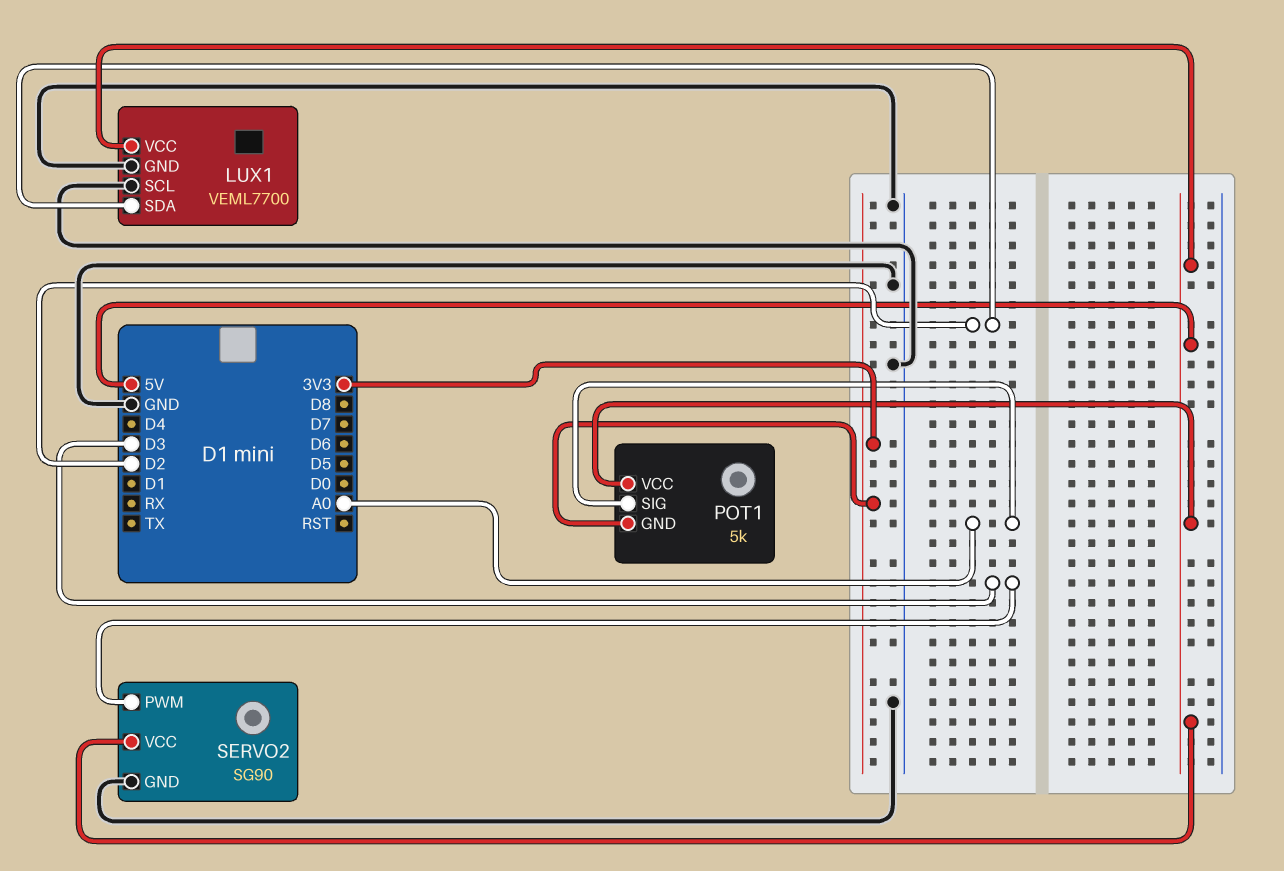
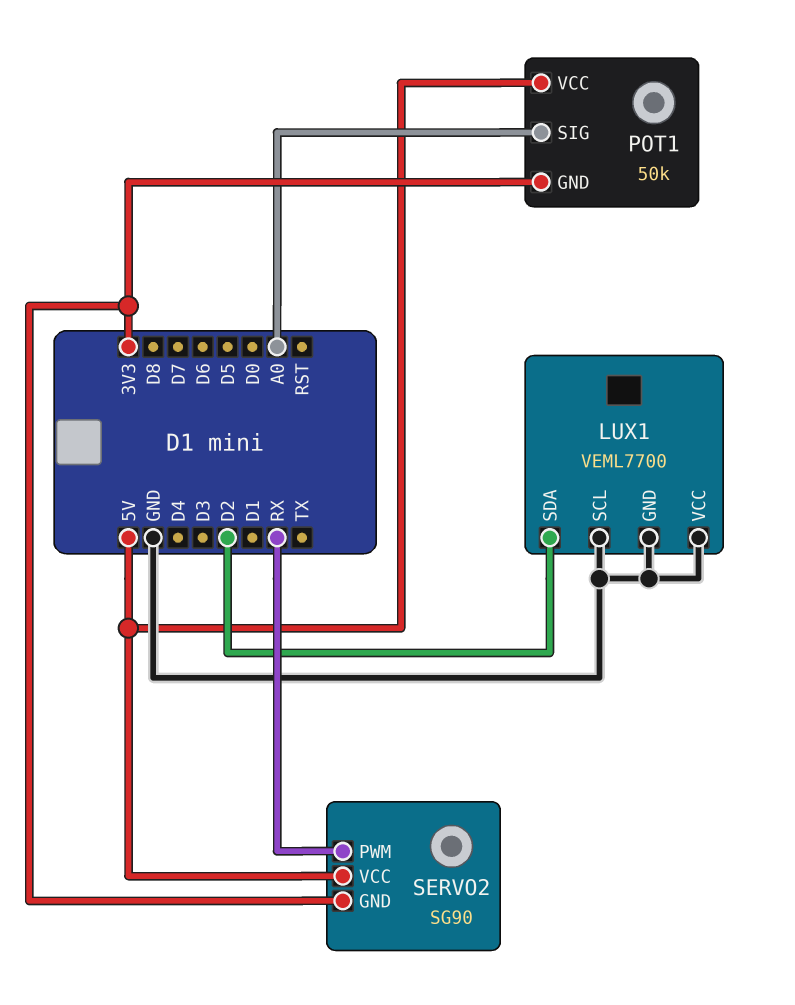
LUX1 pin VCC: 5V -> GND
POT1: 5k -> 50k
SERVO2 pin GND: GND -> 3V3
SERVO2 pin PWM: D3 -> RX

